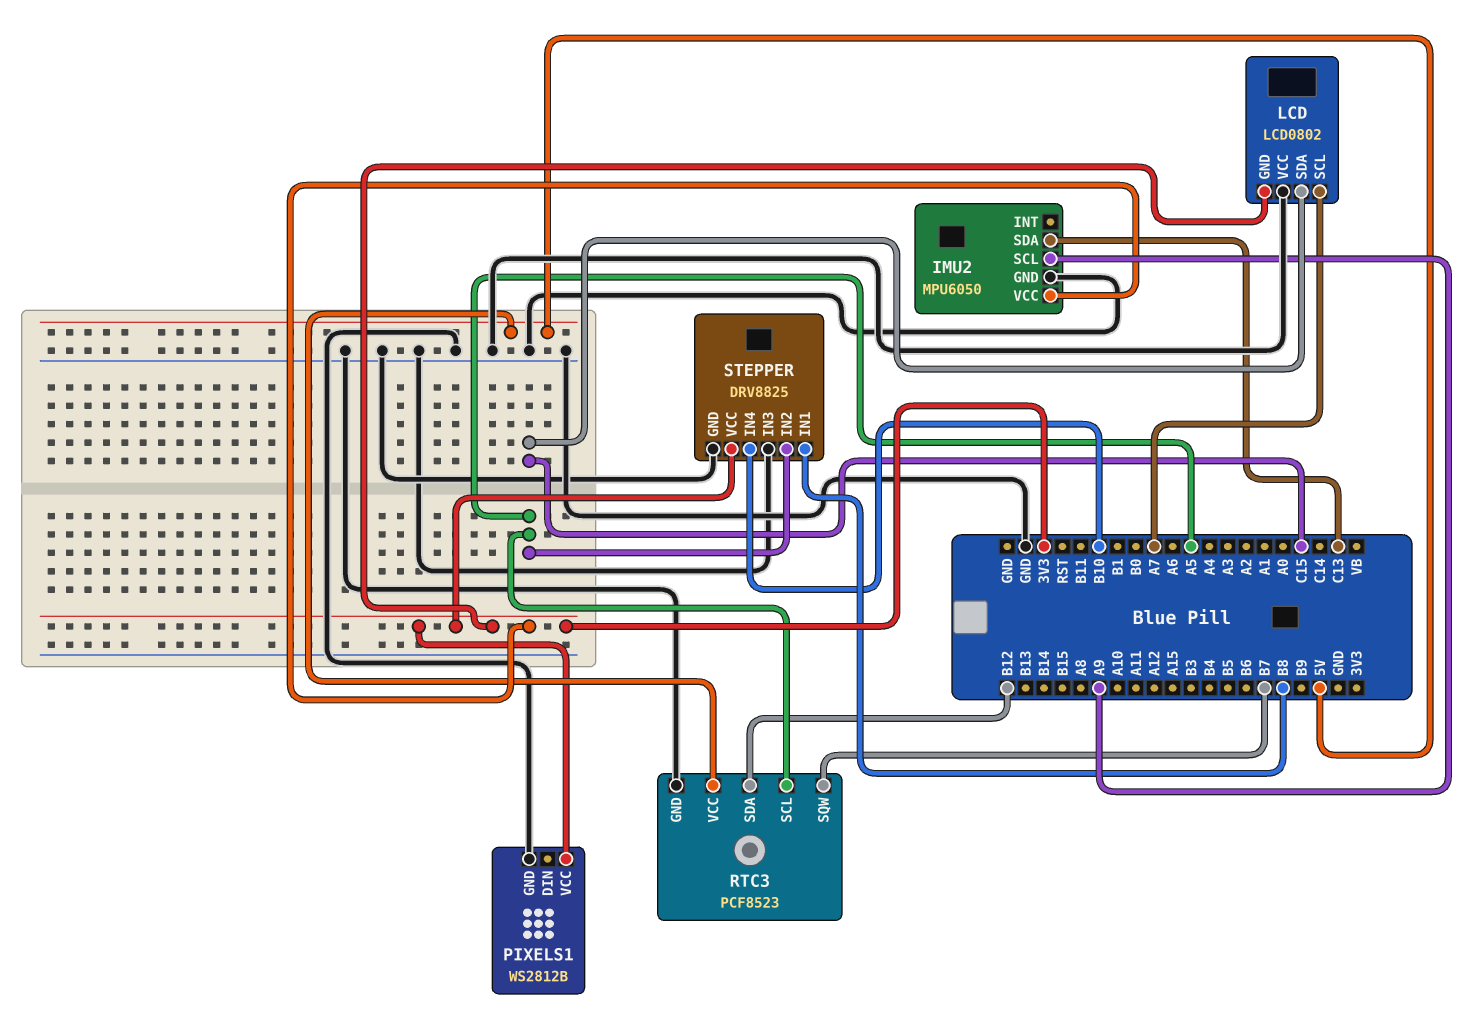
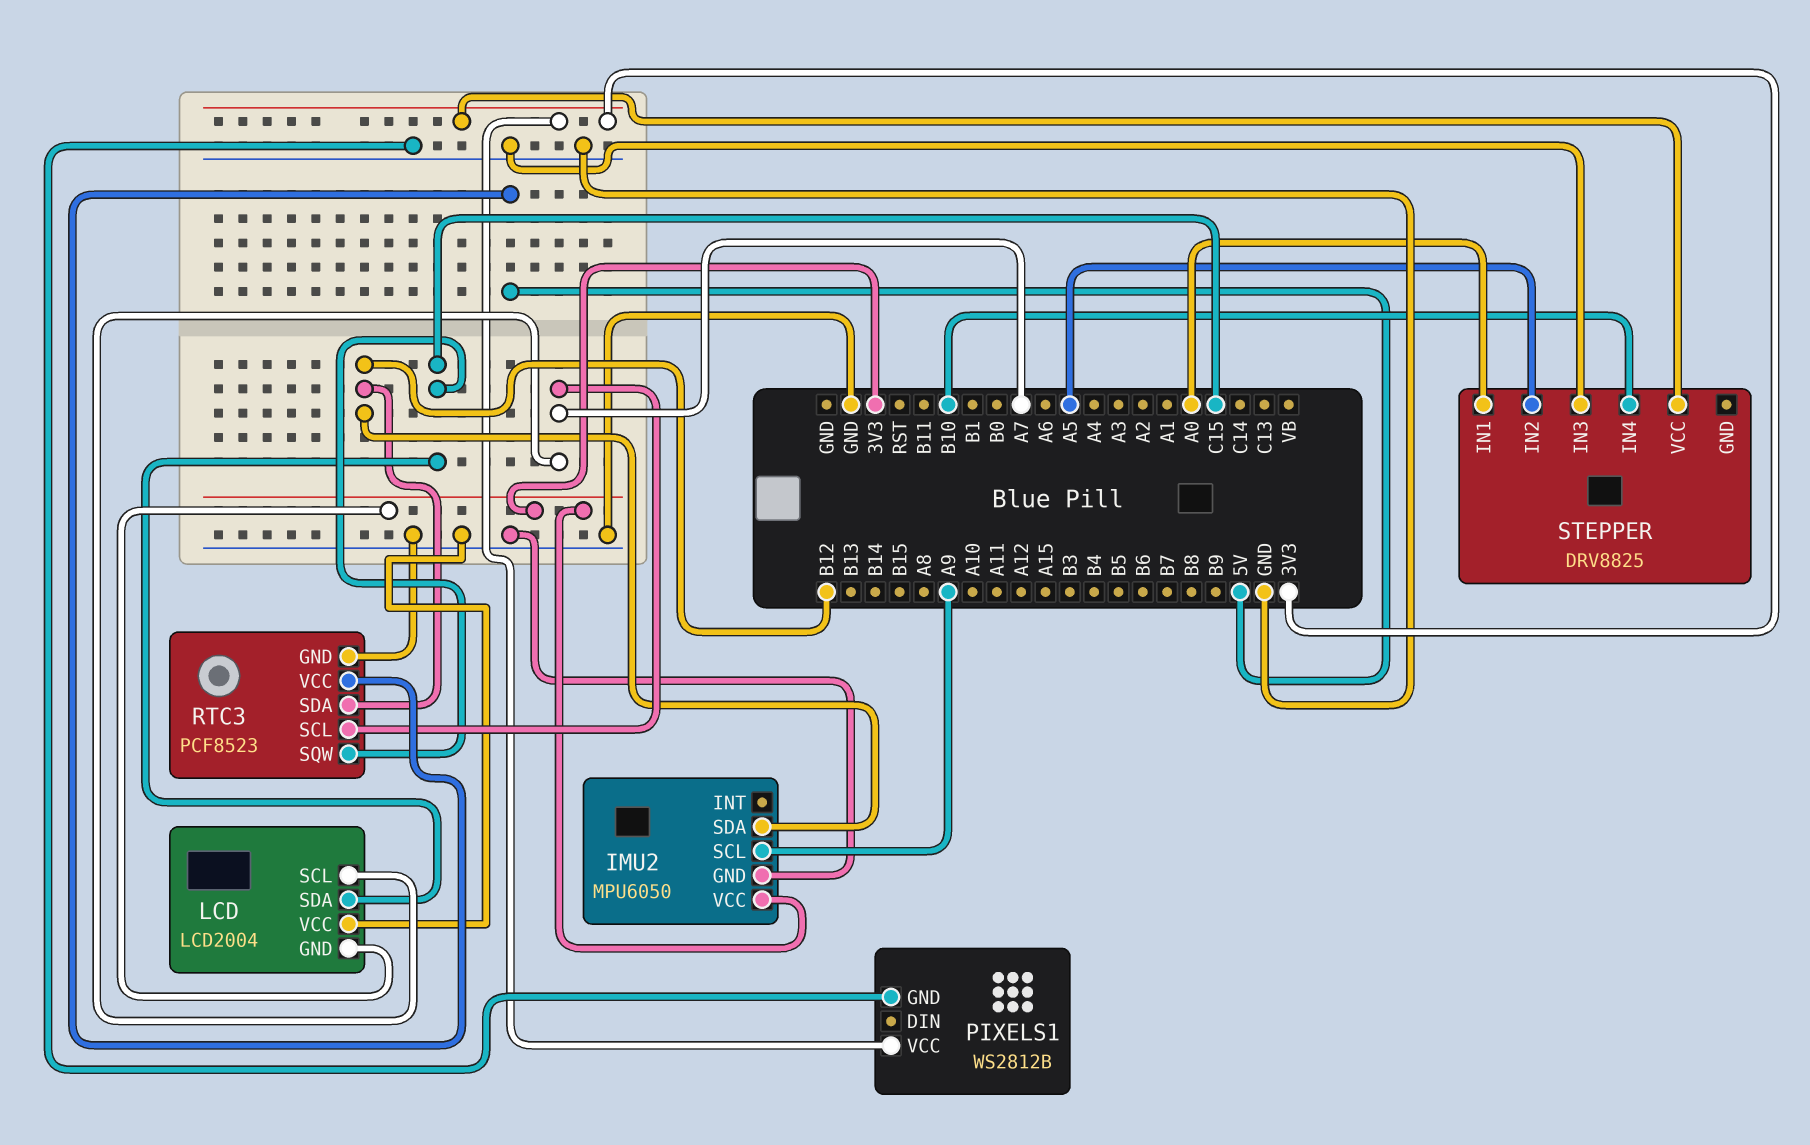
IMU2 pin SDA: C13 -> B12
LCD: LCD0802 -> LCD2004
RTC3 pin SCL: A5 -> A7
RTC3 pin SQW: B7 -> C15
STEPPER pin GND: GND -> none
STEPPER pin IN1: B8 -> A0

